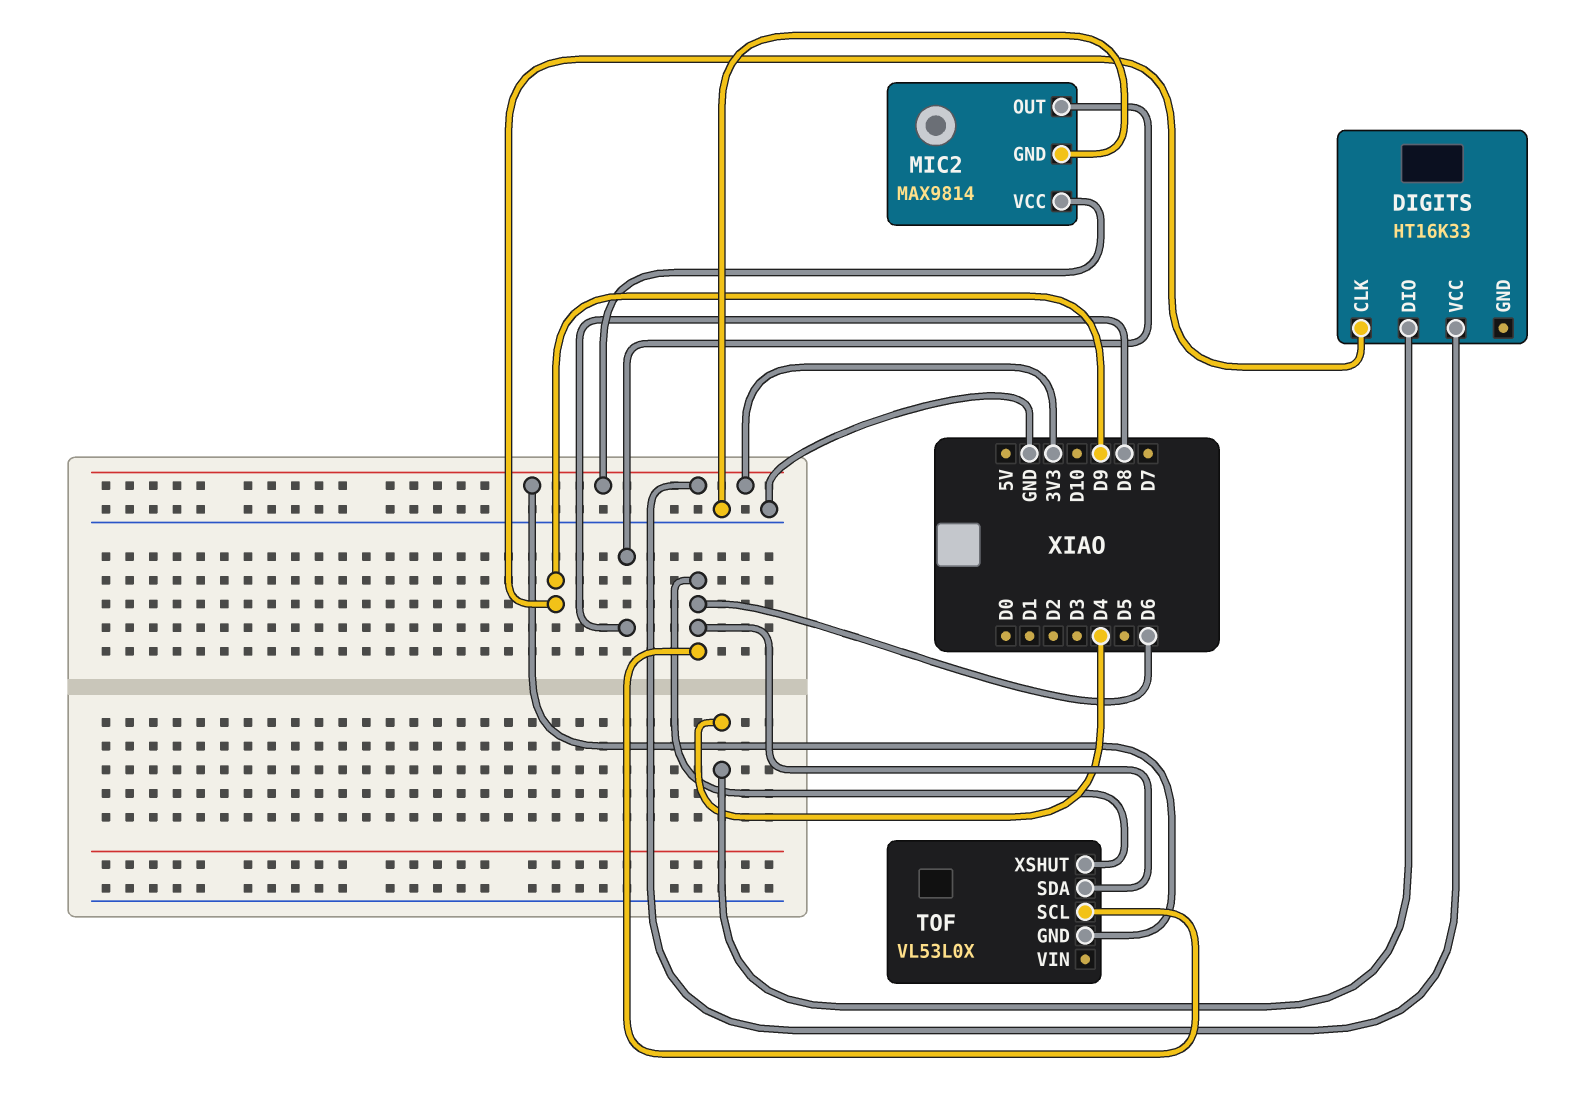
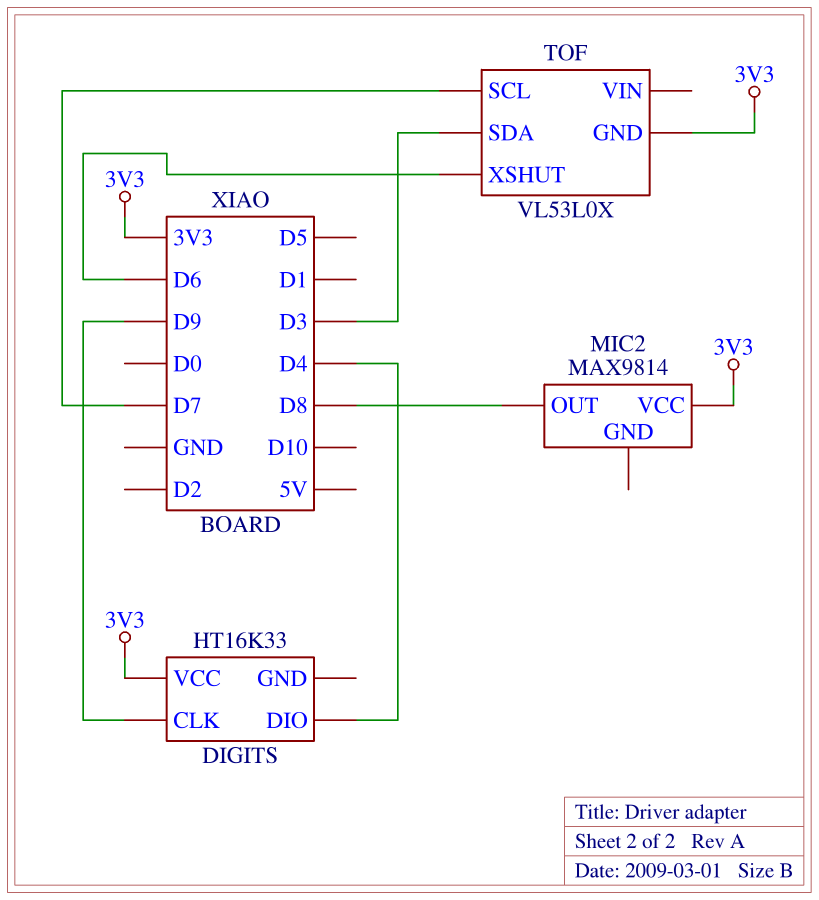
MIC2 pin GND: GND -> none
TOF pin SCL: D6 -> D7
TOF pin SDA: D6 -> D3

